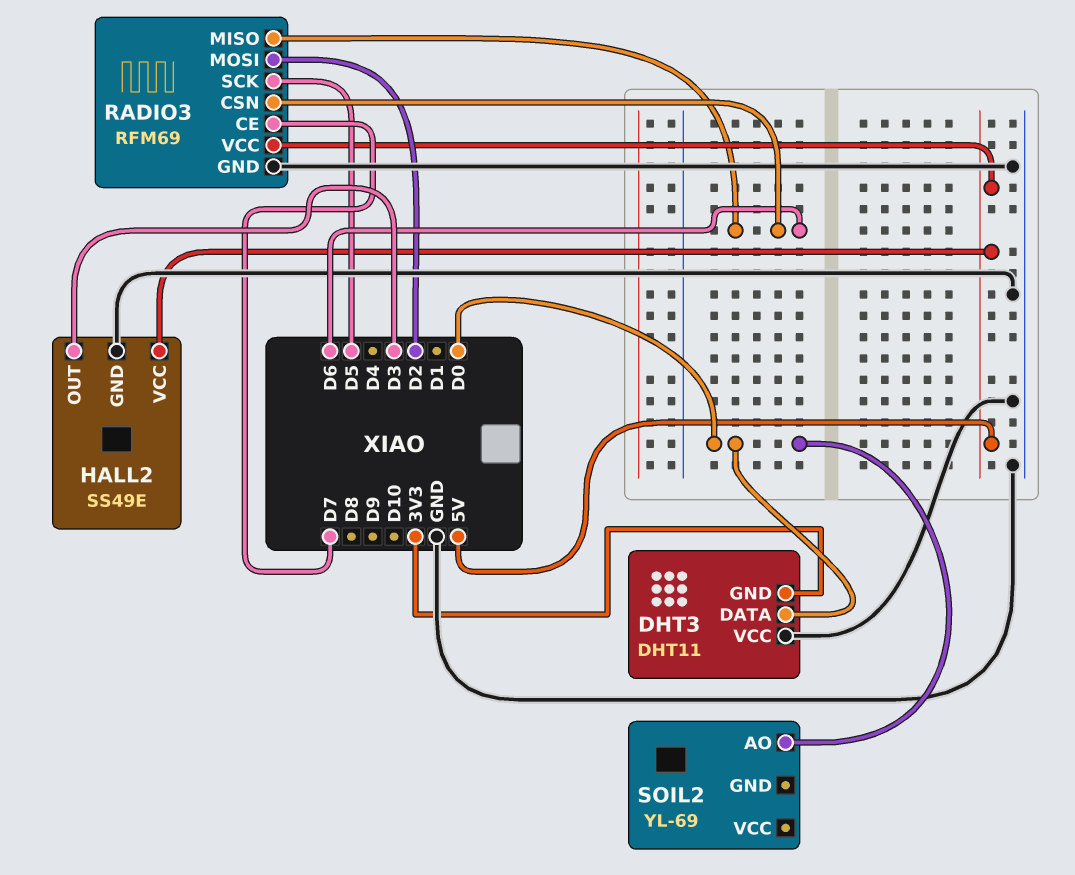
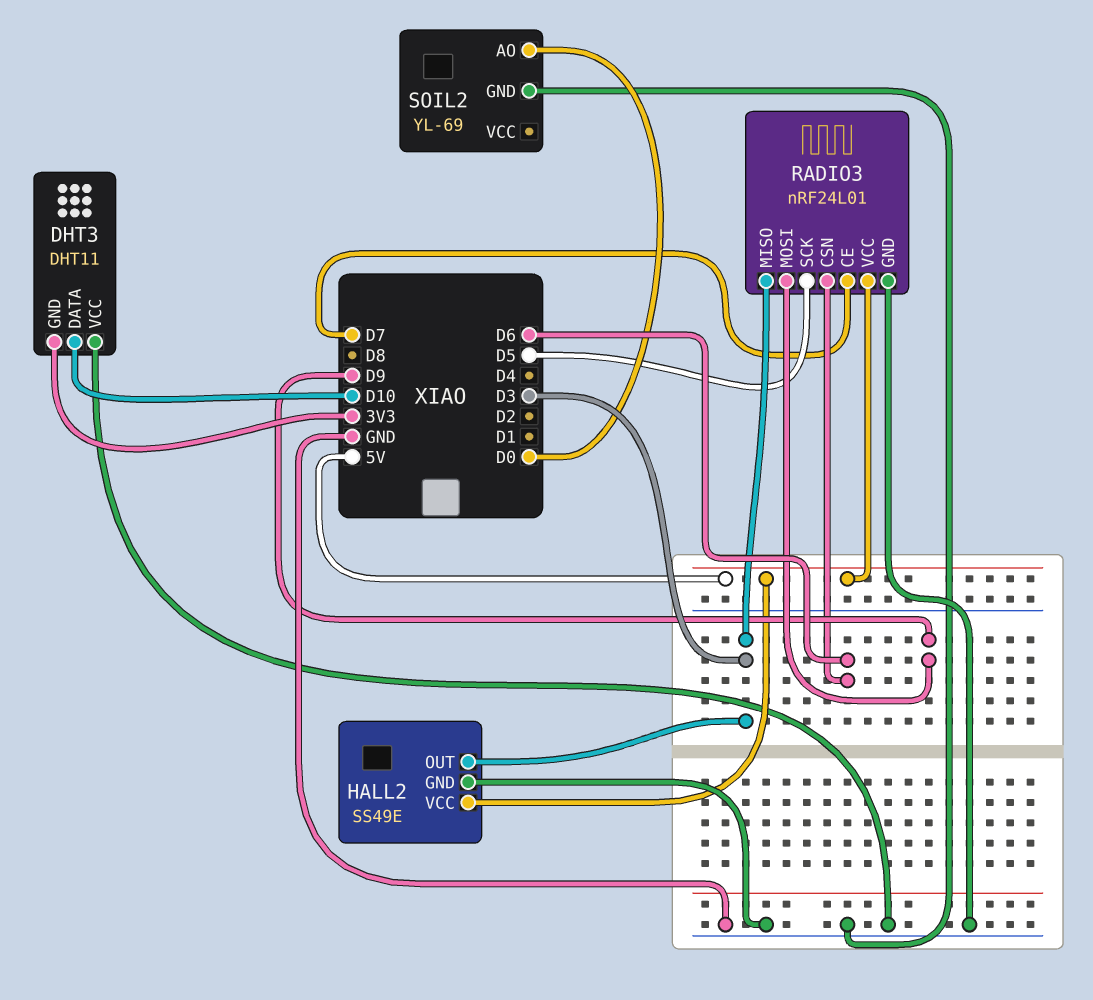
DHT3 pin DATA: D0 -> D10
RADIO3: RFM69 -> nRF24L01
RADIO3 pin MISO: D6 -> D3
RADIO3 pin MOSI: D2 -> D9
SOIL2 pin GND: none -> GND

